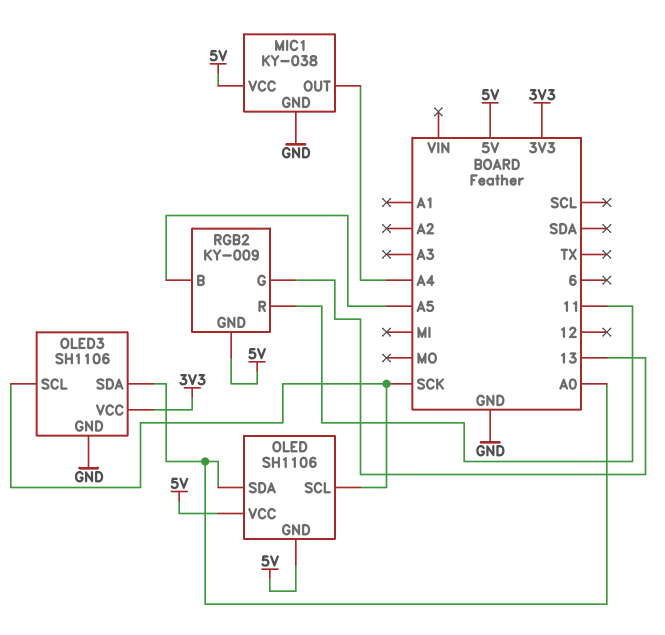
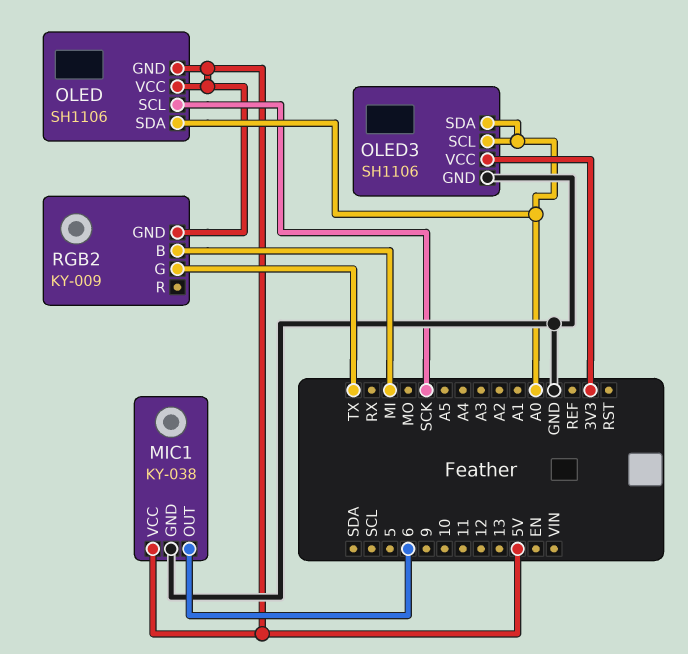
MIC1 pin OUT: A4 -> 6
OLED3 pin SCL: SCK -> A0
RGB2 pin B: A5 -> MI
RGB2 pin G: 13 -> TX
RGB2 pin R: 11 -> none

